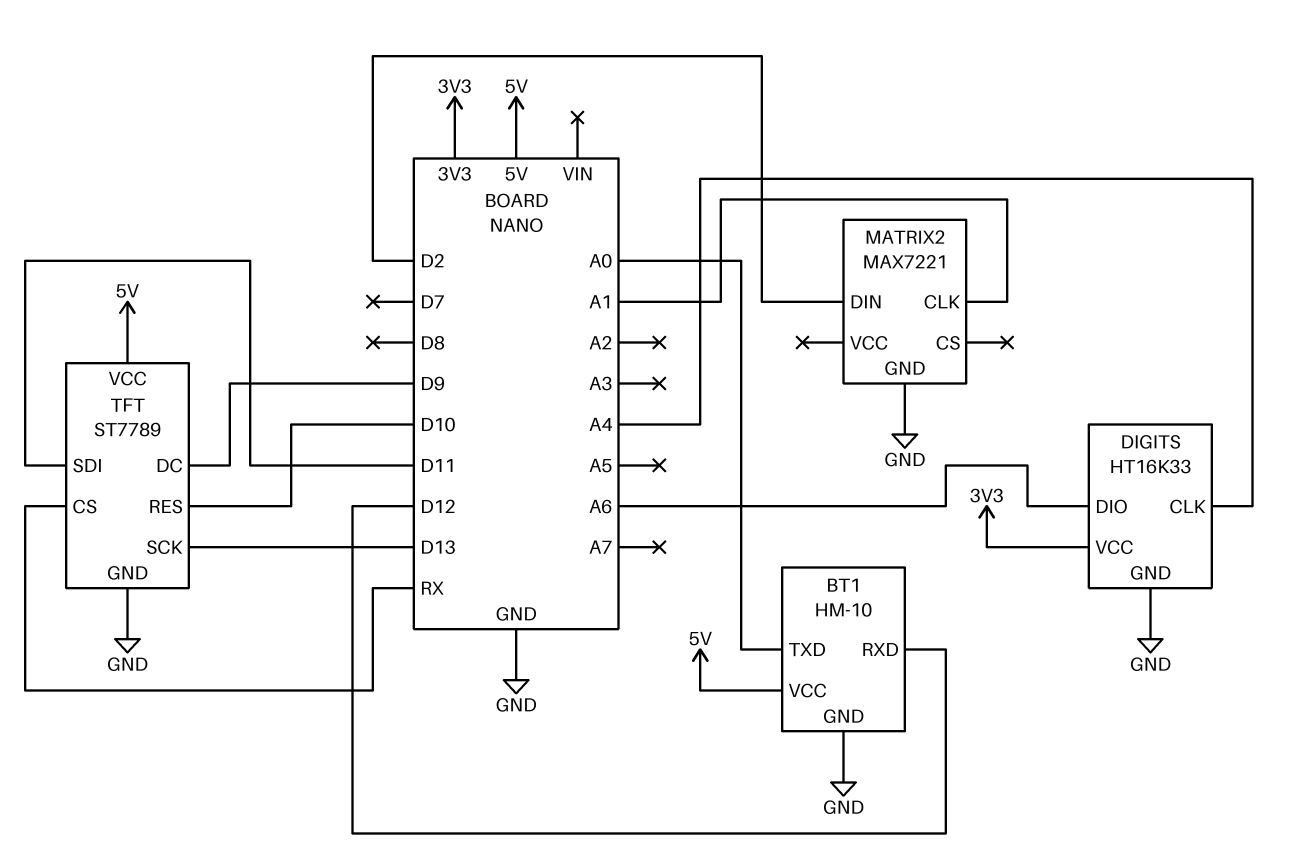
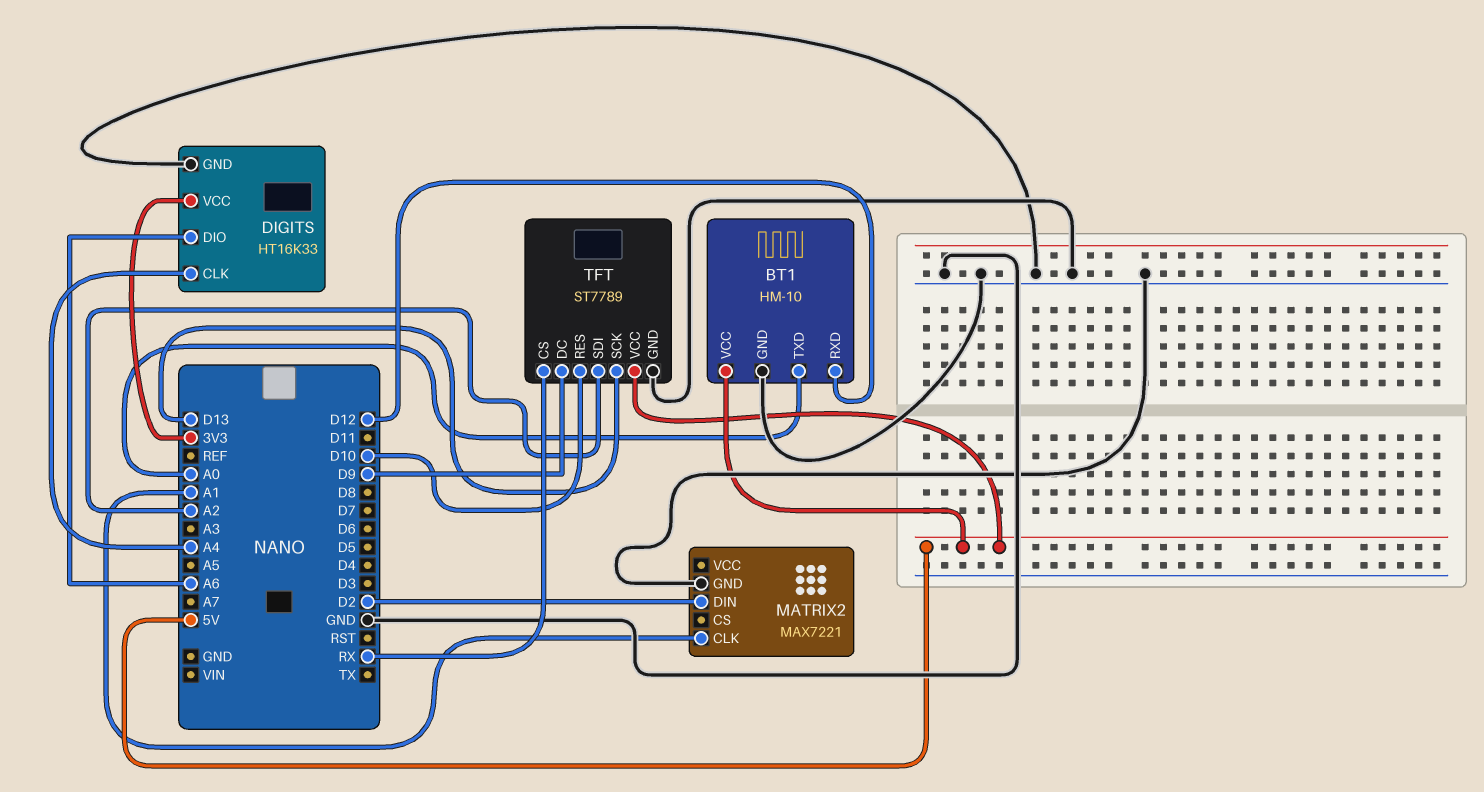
TFT pin SDI: D11 -> A2

